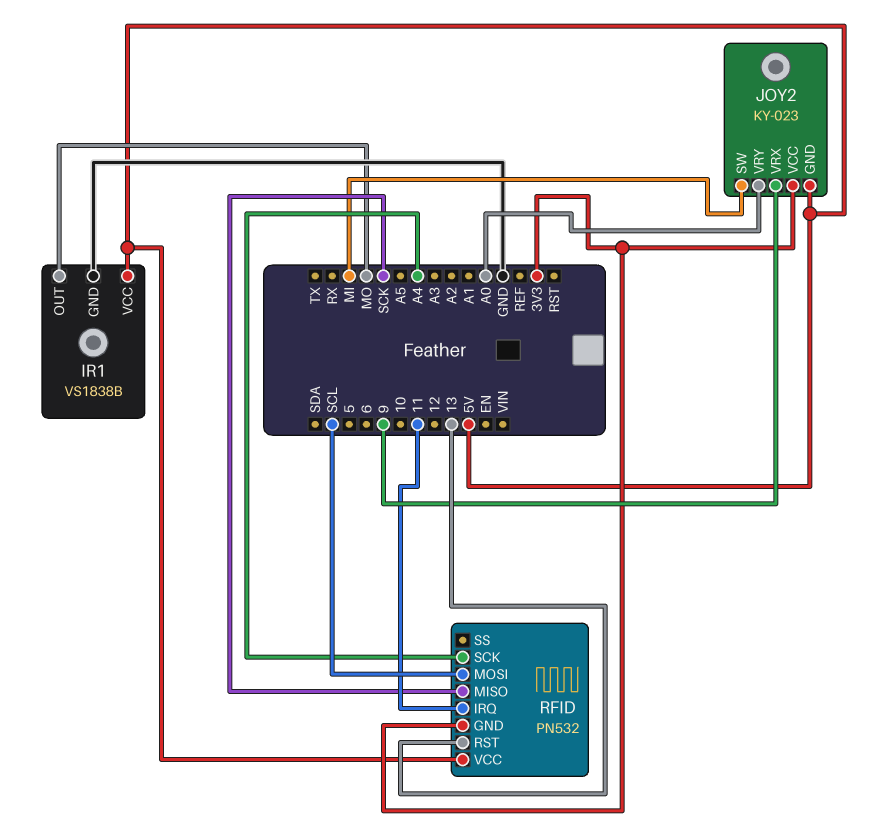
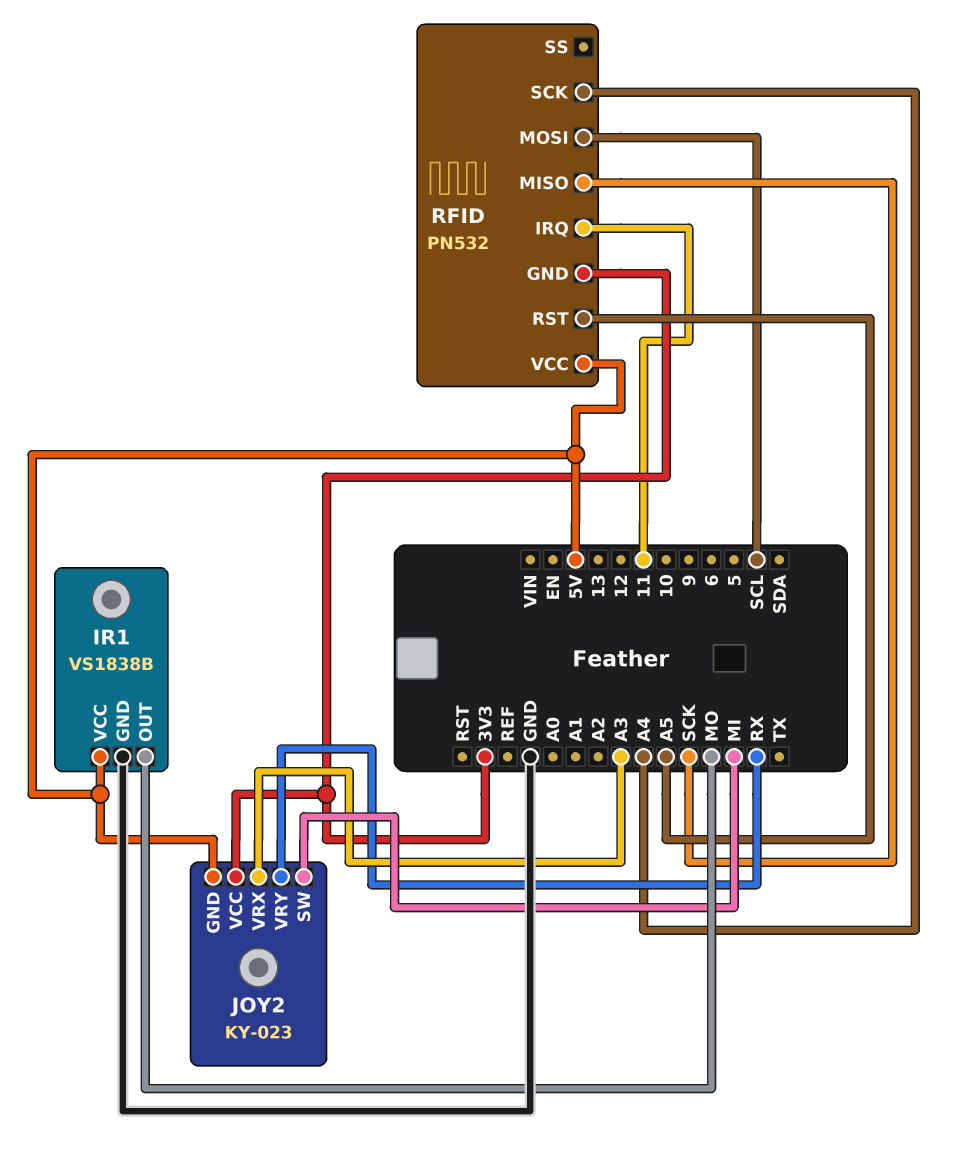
JOY2 pin VRX: 9 -> A3
JOY2 pin VRY: A0 -> RX
RFID pin RST: 13 -> A5

